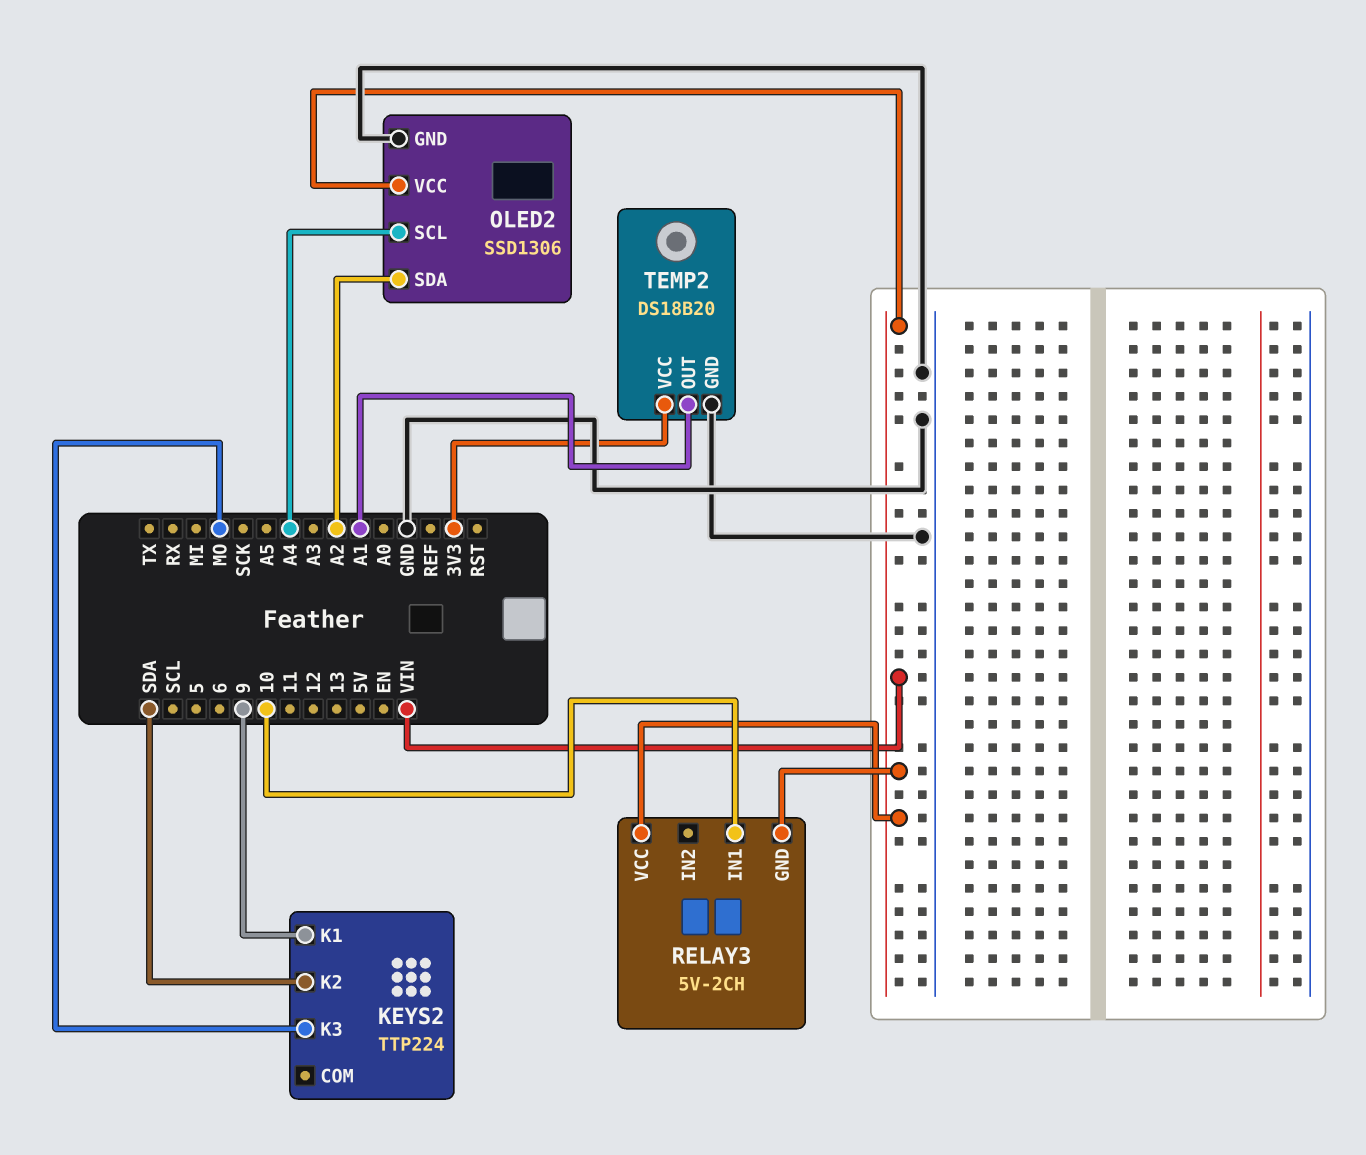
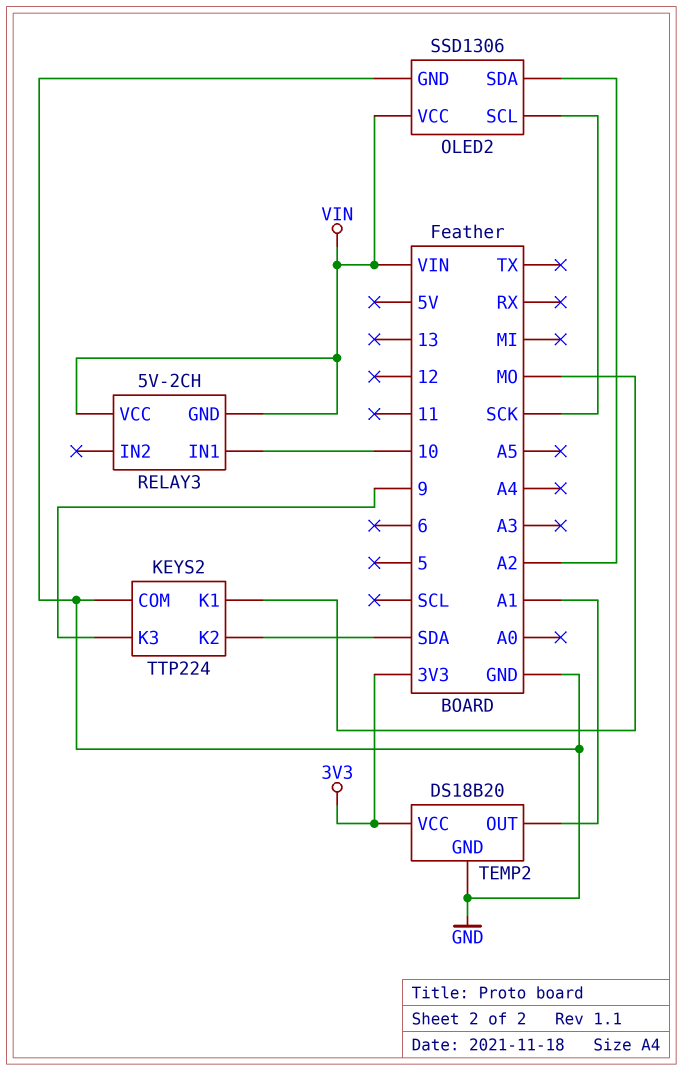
KEYS2 pin COM: none -> GND
KEYS2 pin K1: 9 -> MO
KEYS2 pin K3: MO -> 9
OLED2 pin SCL: A4 -> SCK

